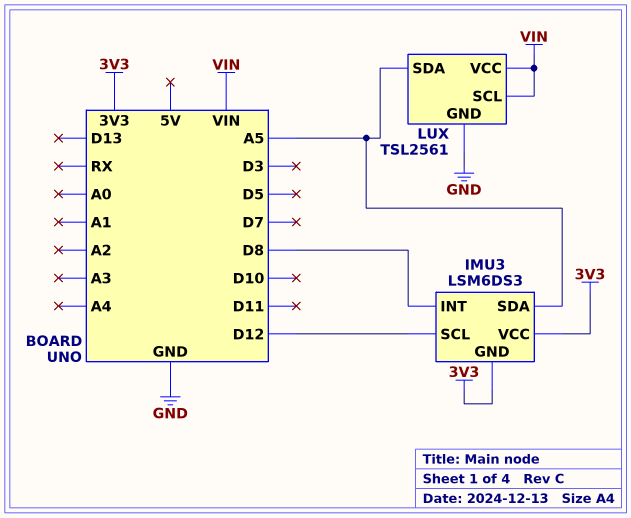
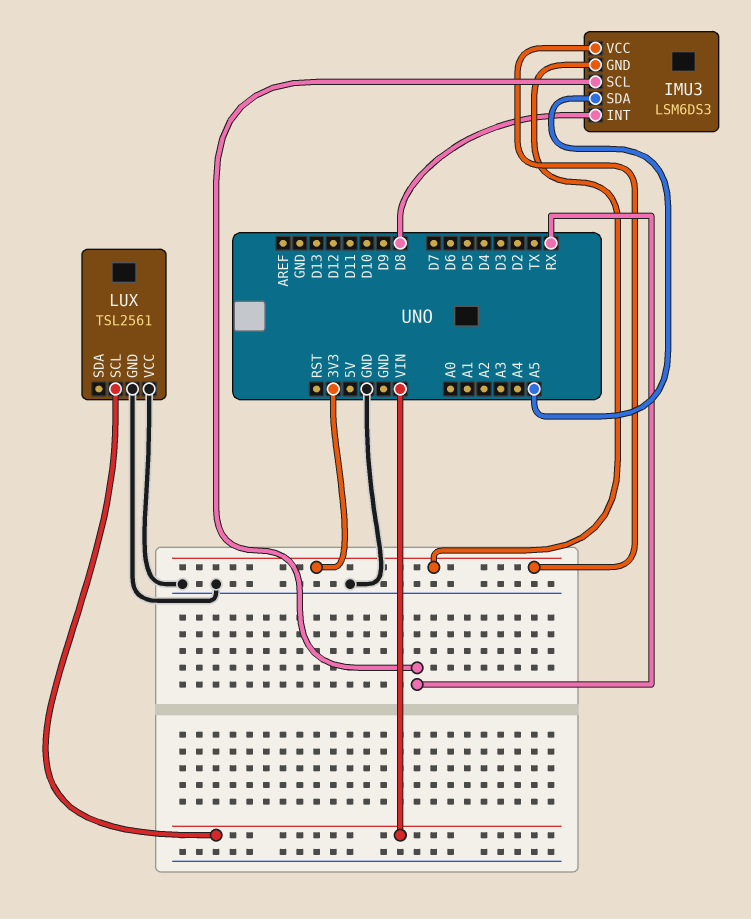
IMU3 pin SCL: D12 -> RX
LUX pin SDA: A5 -> none
LUX pin VCC: VIN -> GND

